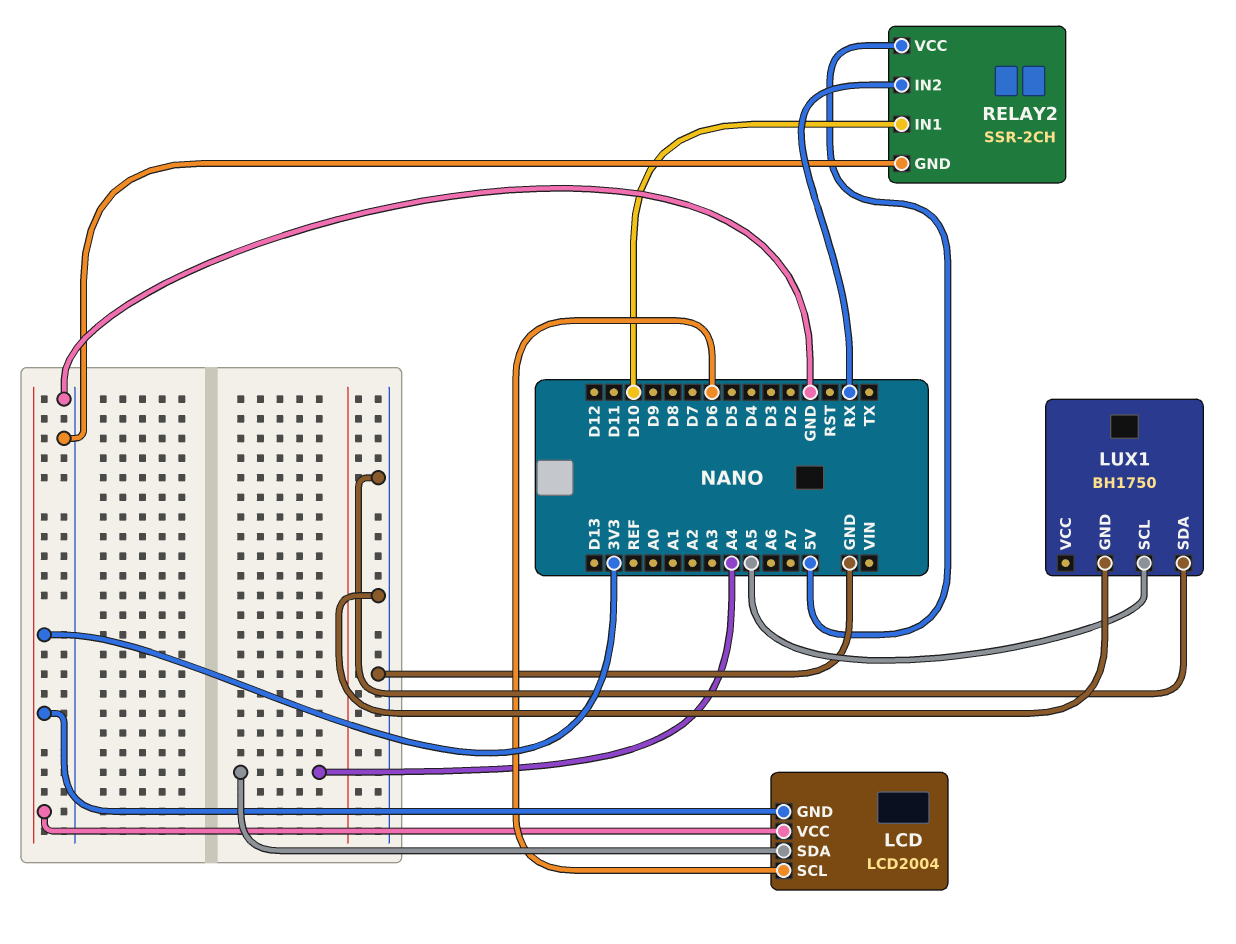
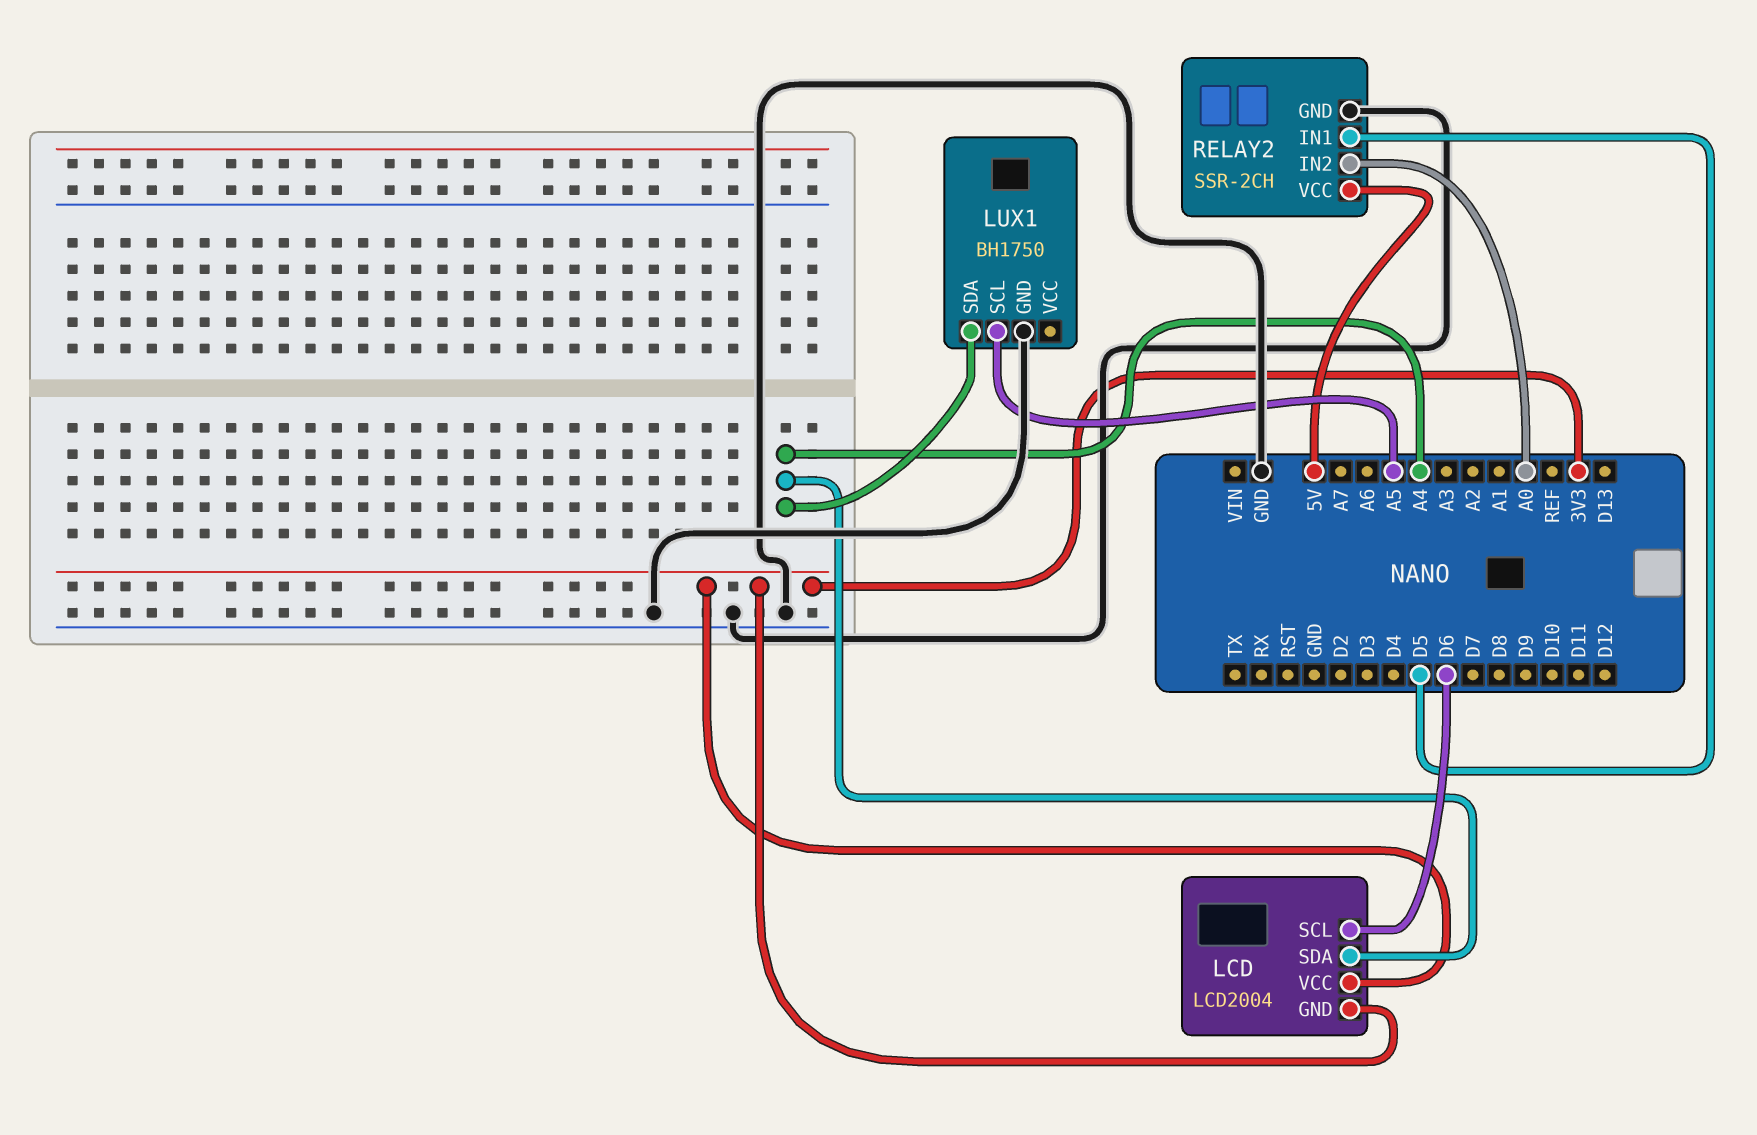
LUX1 pin SDA: GND -> A4
RELAY2 pin IN1: D10 -> D5
RELAY2 pin IN2: RX -> A0

